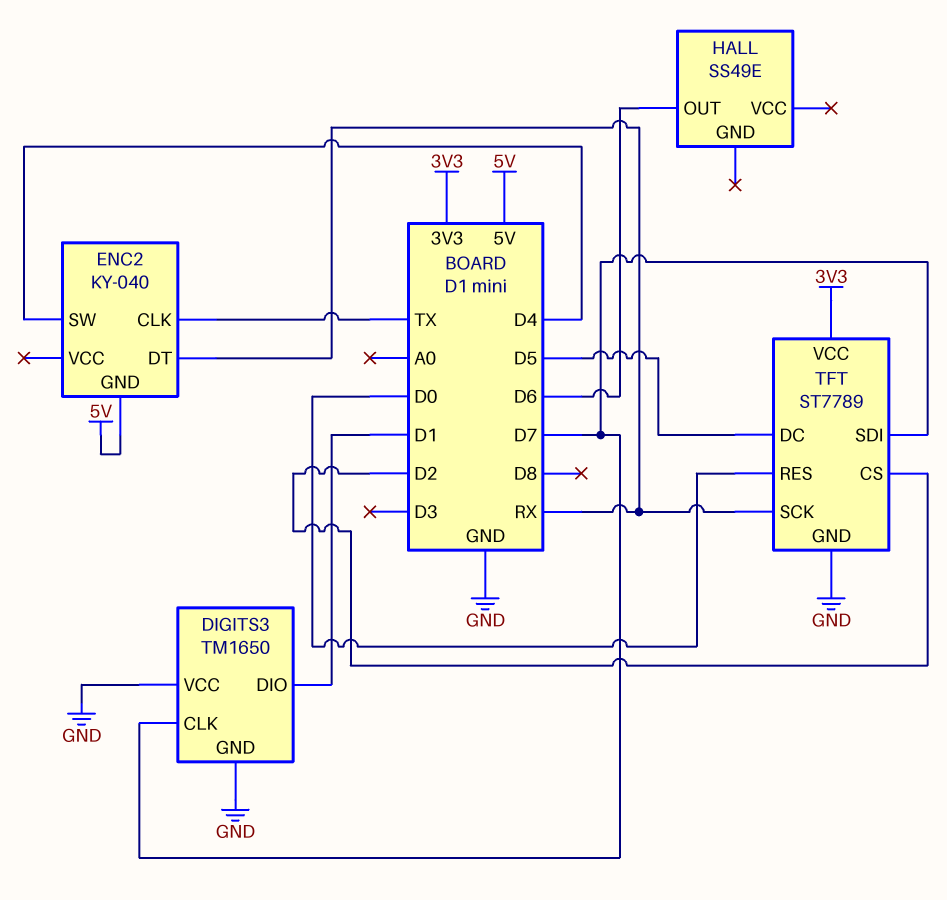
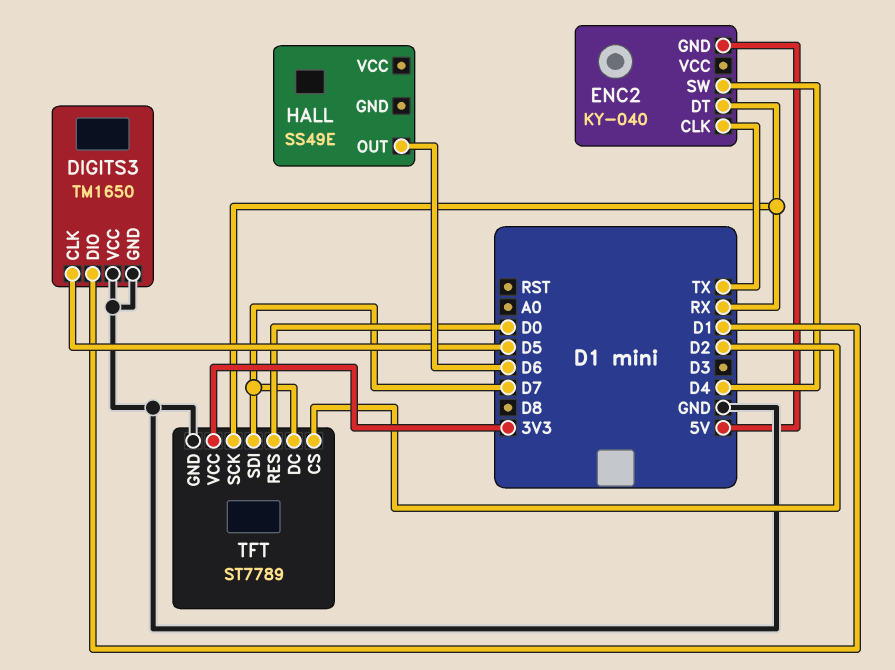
DIGITS3 pin CLK: D7 -> D5
TFT pin DC: D5 -> D7

